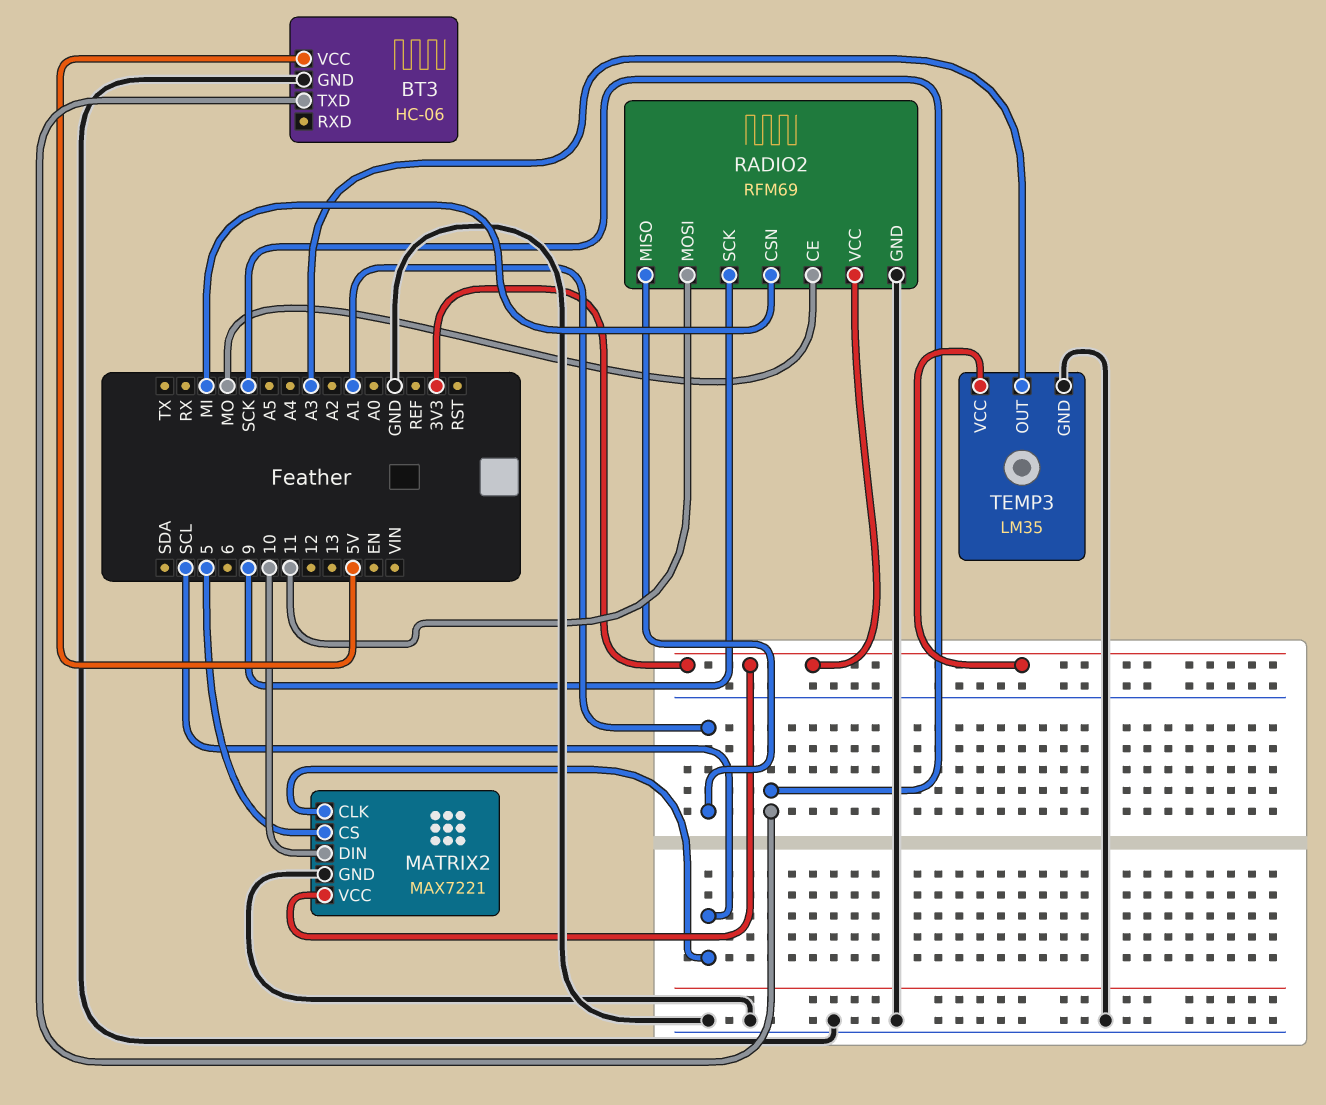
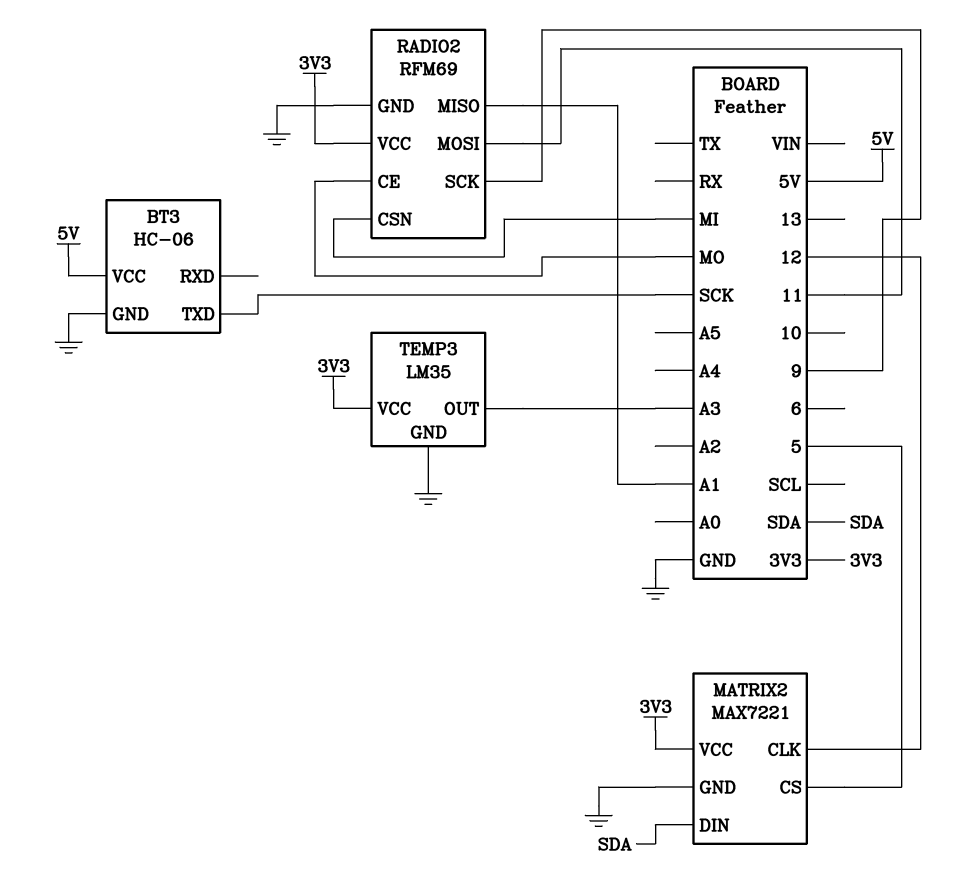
MATRIX2 pin CLK: SCL -> 12
MATRIX2 pin DIN: 10 -> SDA

